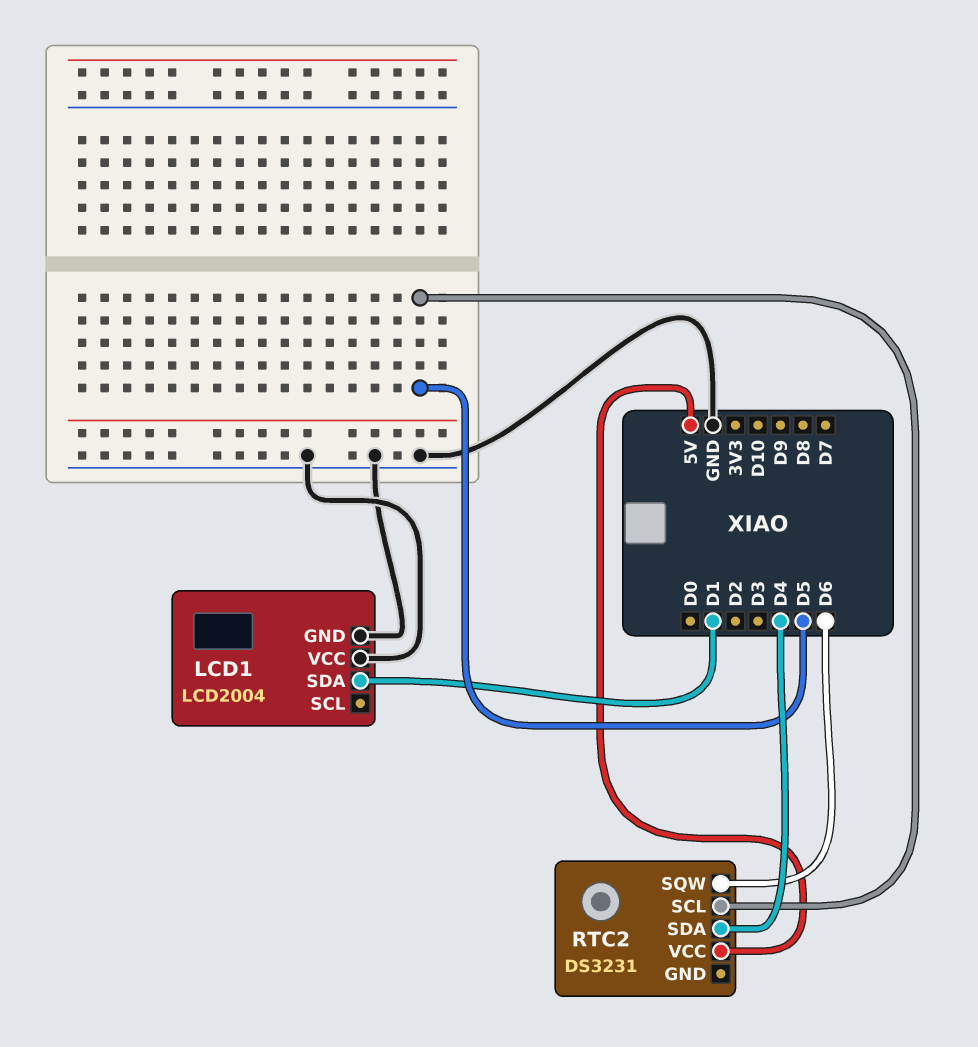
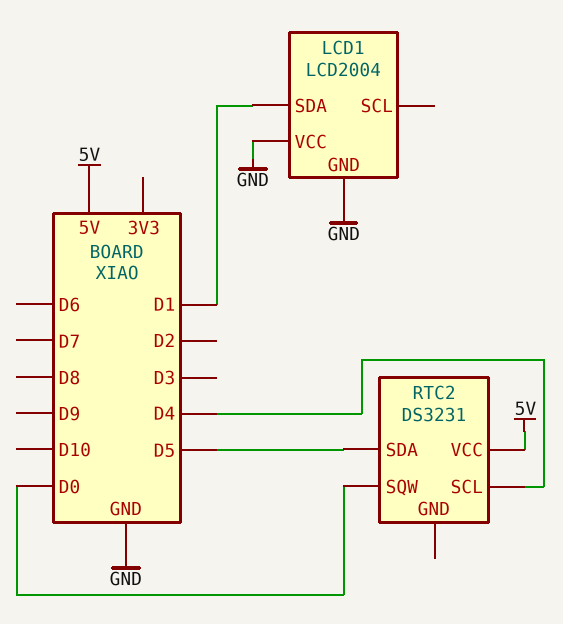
RTC2 pin SCL: D5 -> D4
RTC2 pin SDA: D4 -> D5
RTC2 pin SQW: D6 -> D0

